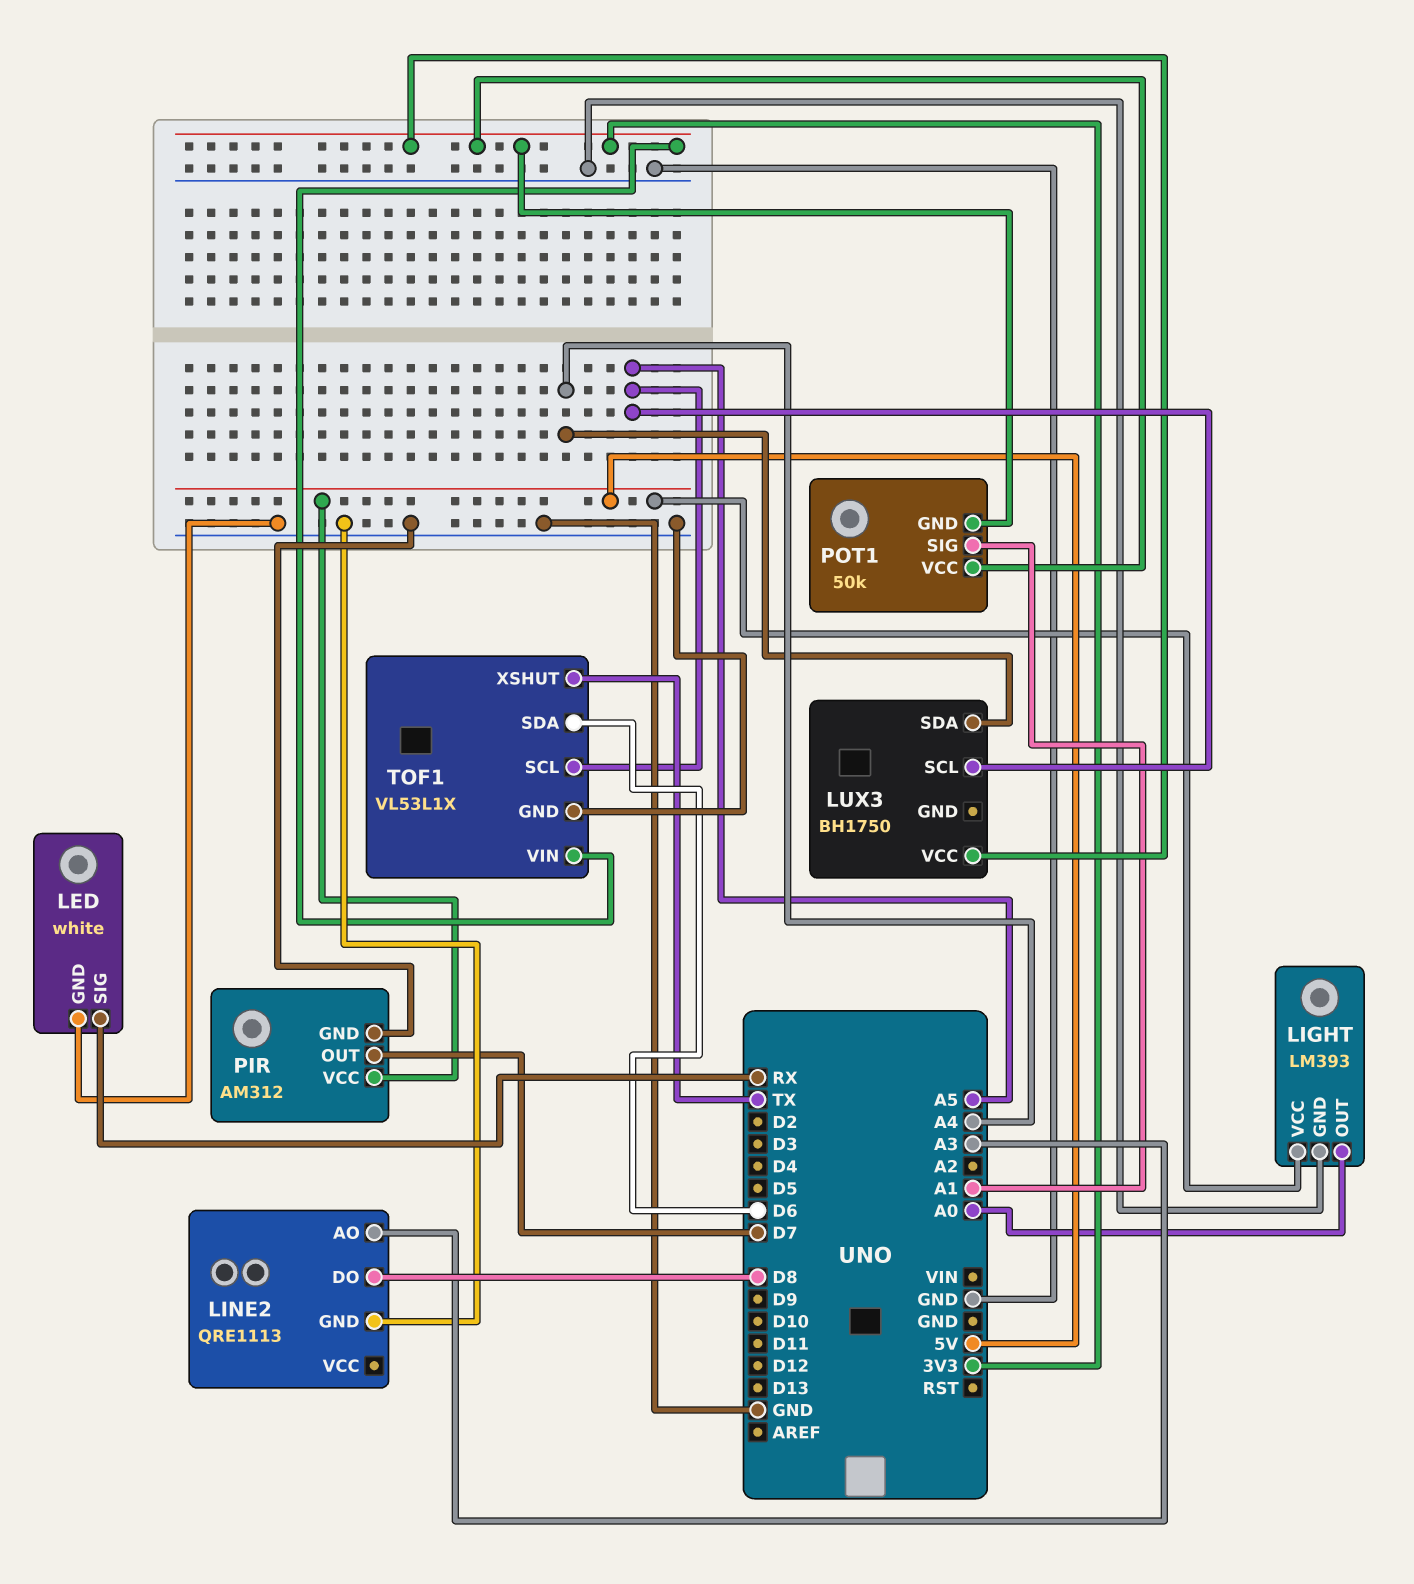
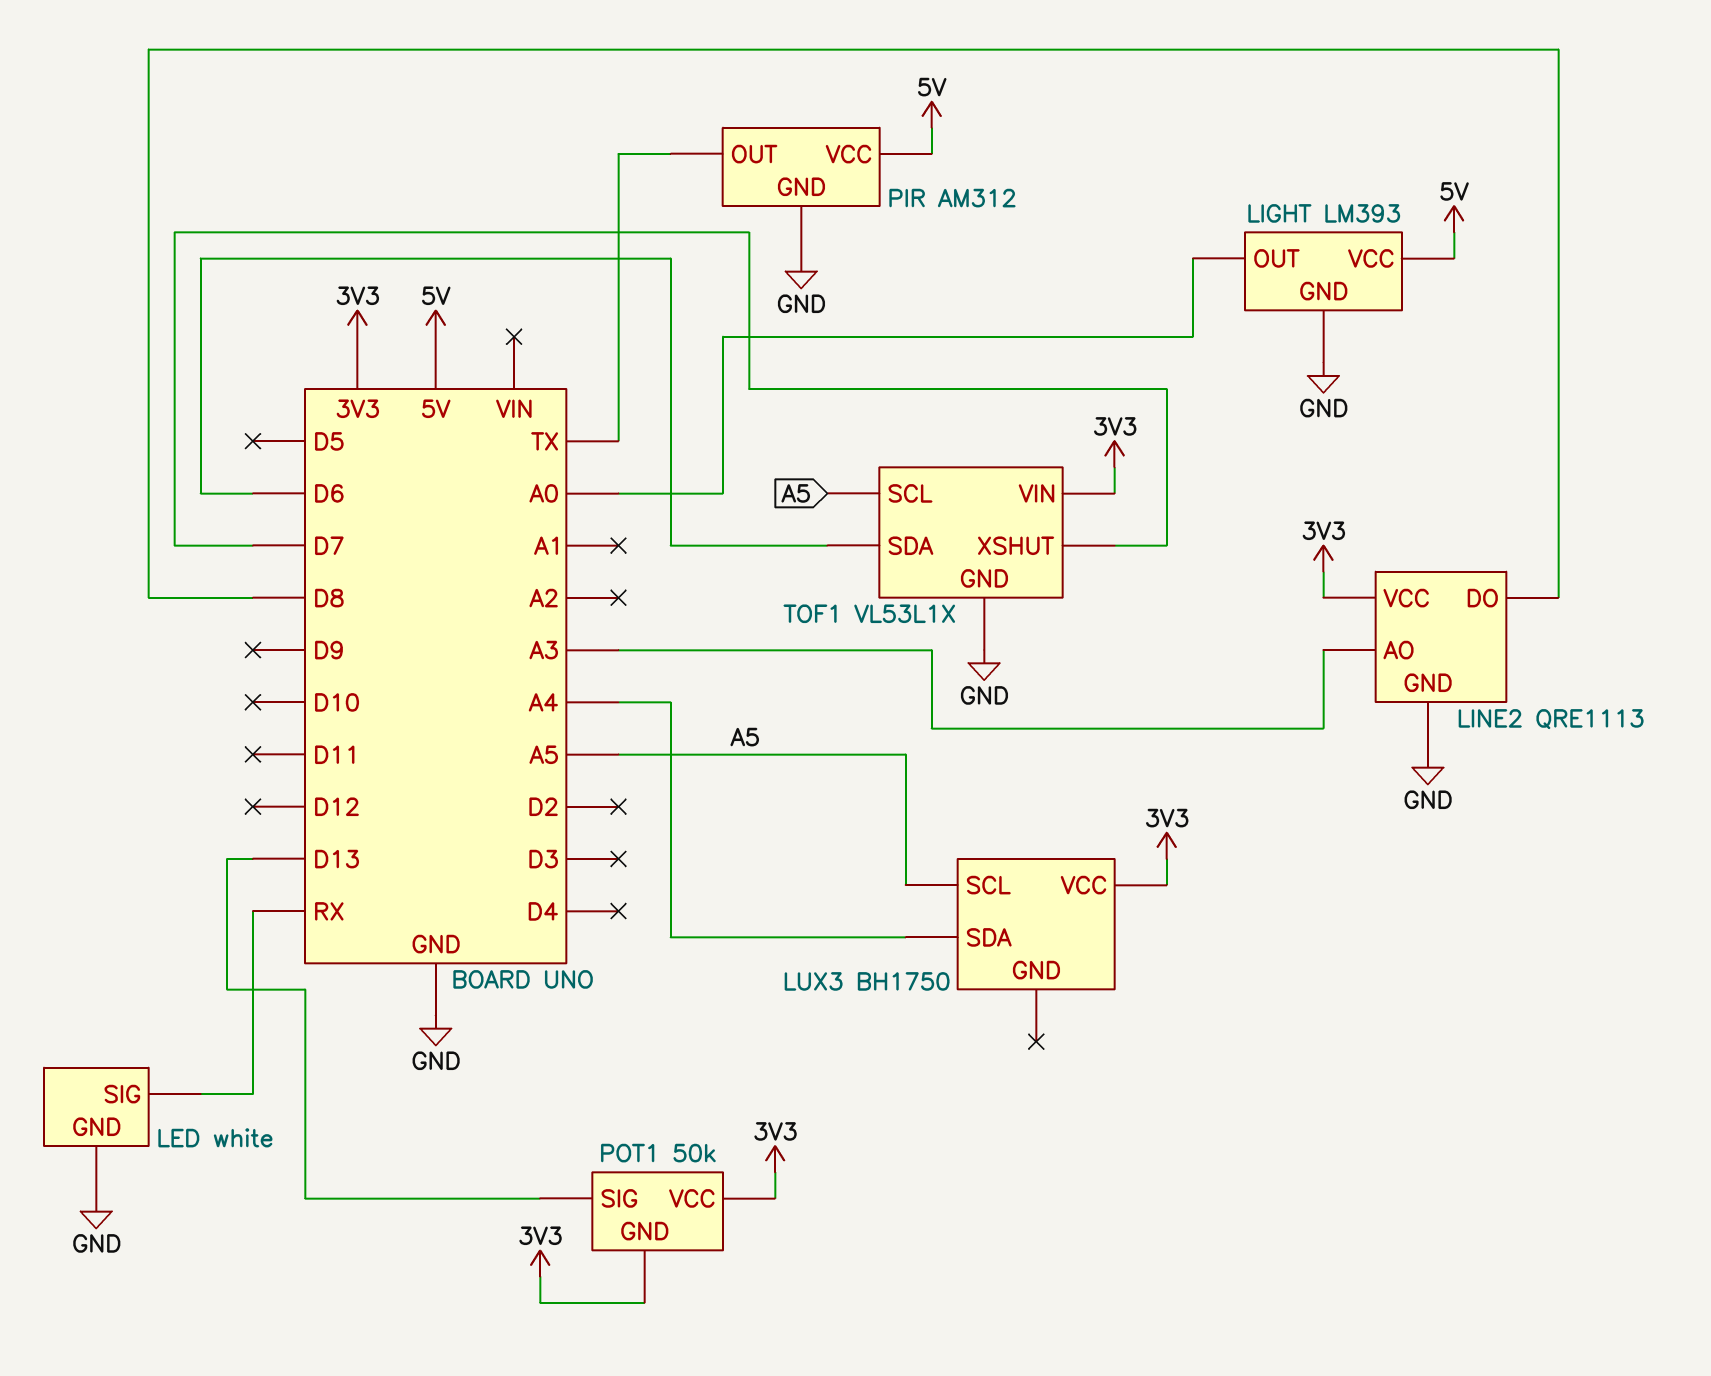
LINE2 pin VCC: none -> 3V3
PIR pin OUT: D7 -> TX
POT1 pin SIG: A1 -> D13
TOF1 pin XSHUT: TX -> D7

